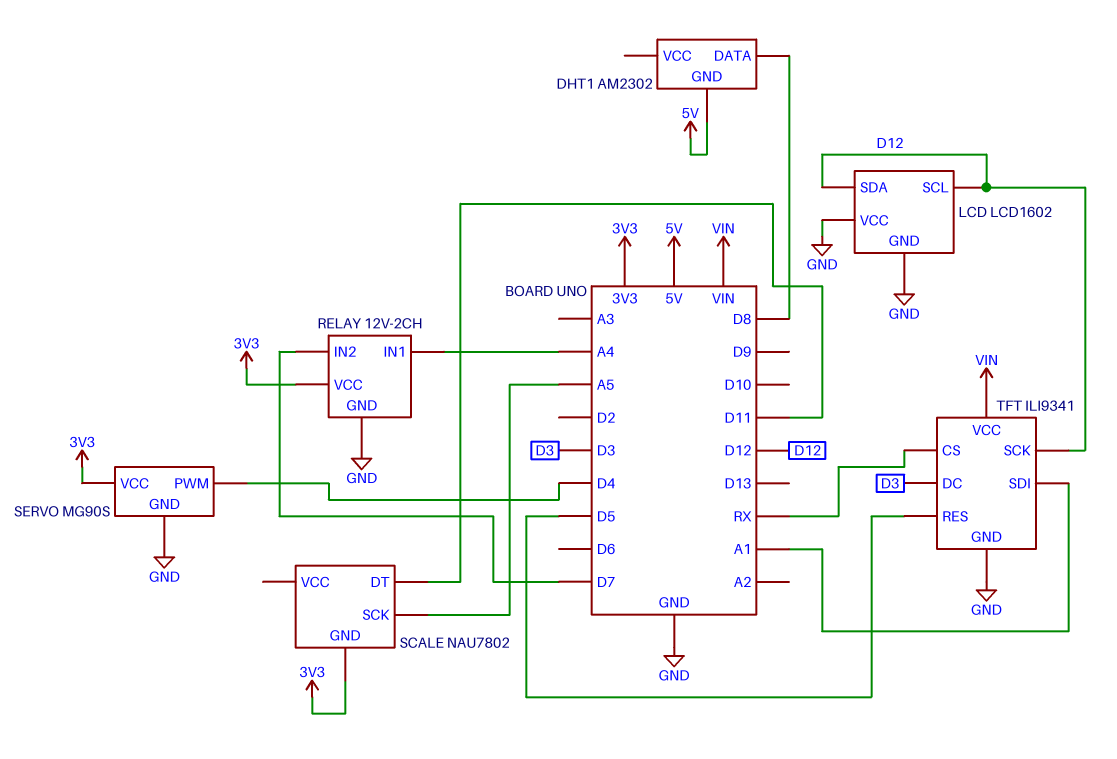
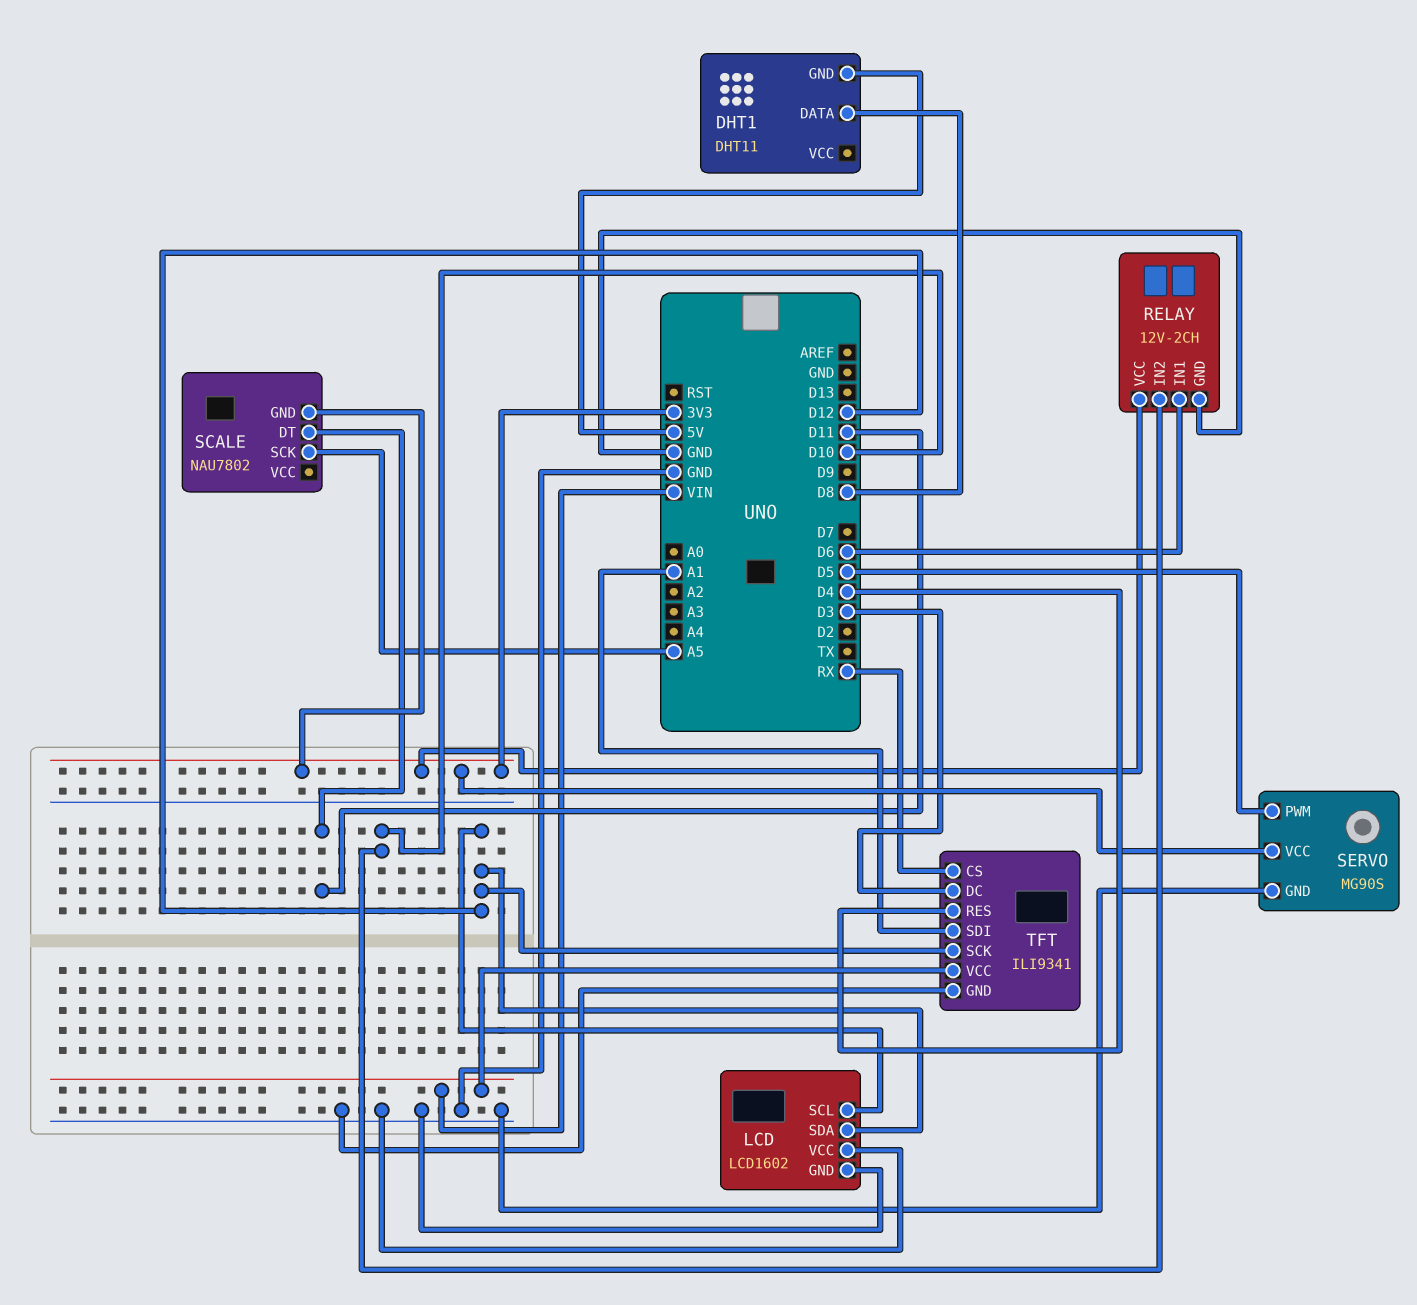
DHT1: AM2302 -> DHT11
RELAY pin IN1: A4 -> D6
RELAY pin IN2: D7 -> D10
SERVO pin PWM: D4 -> D5
TFT pin RES: D5 -> D4

